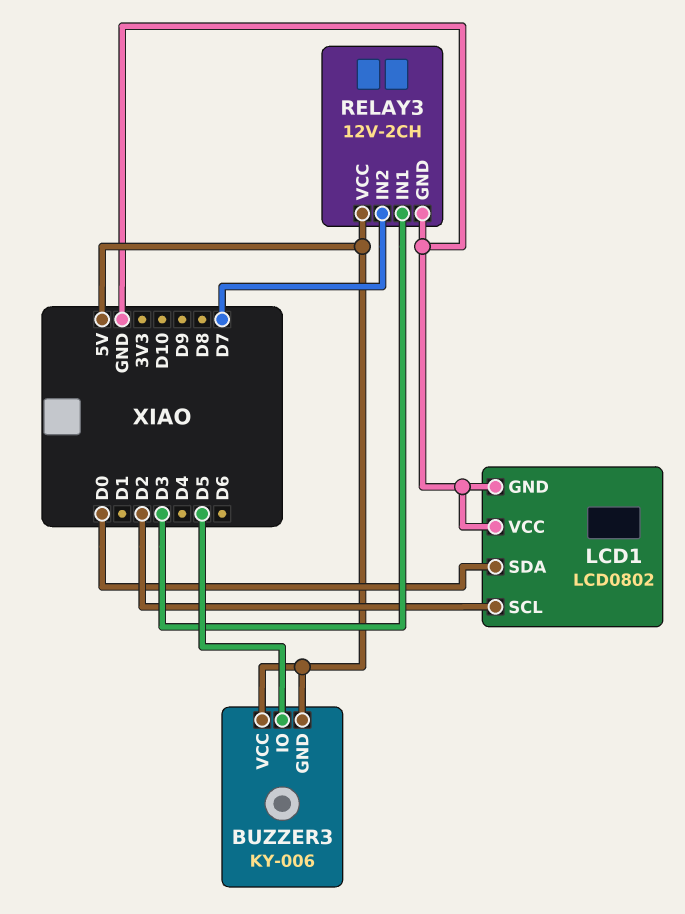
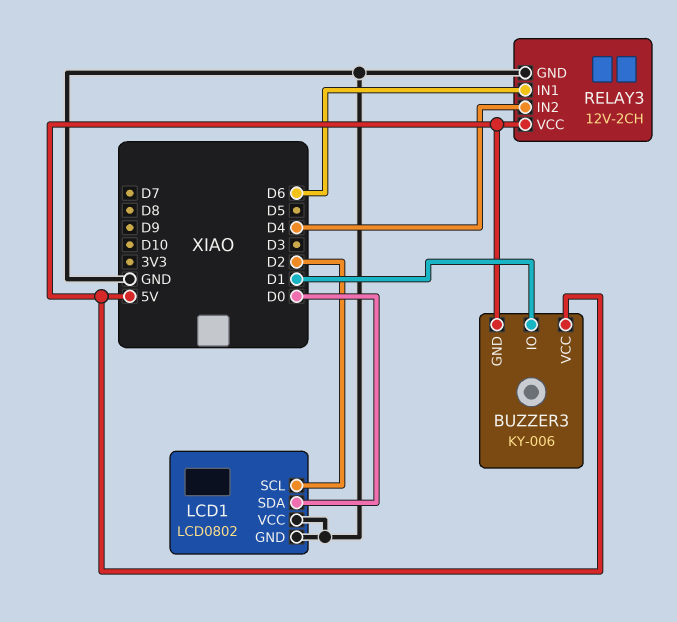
BUZZER3 pin IO: D5 -> D1
RELAY3 pin IN1: D3 -> D6
RELAY3 pin IN2: D7 -> D4

